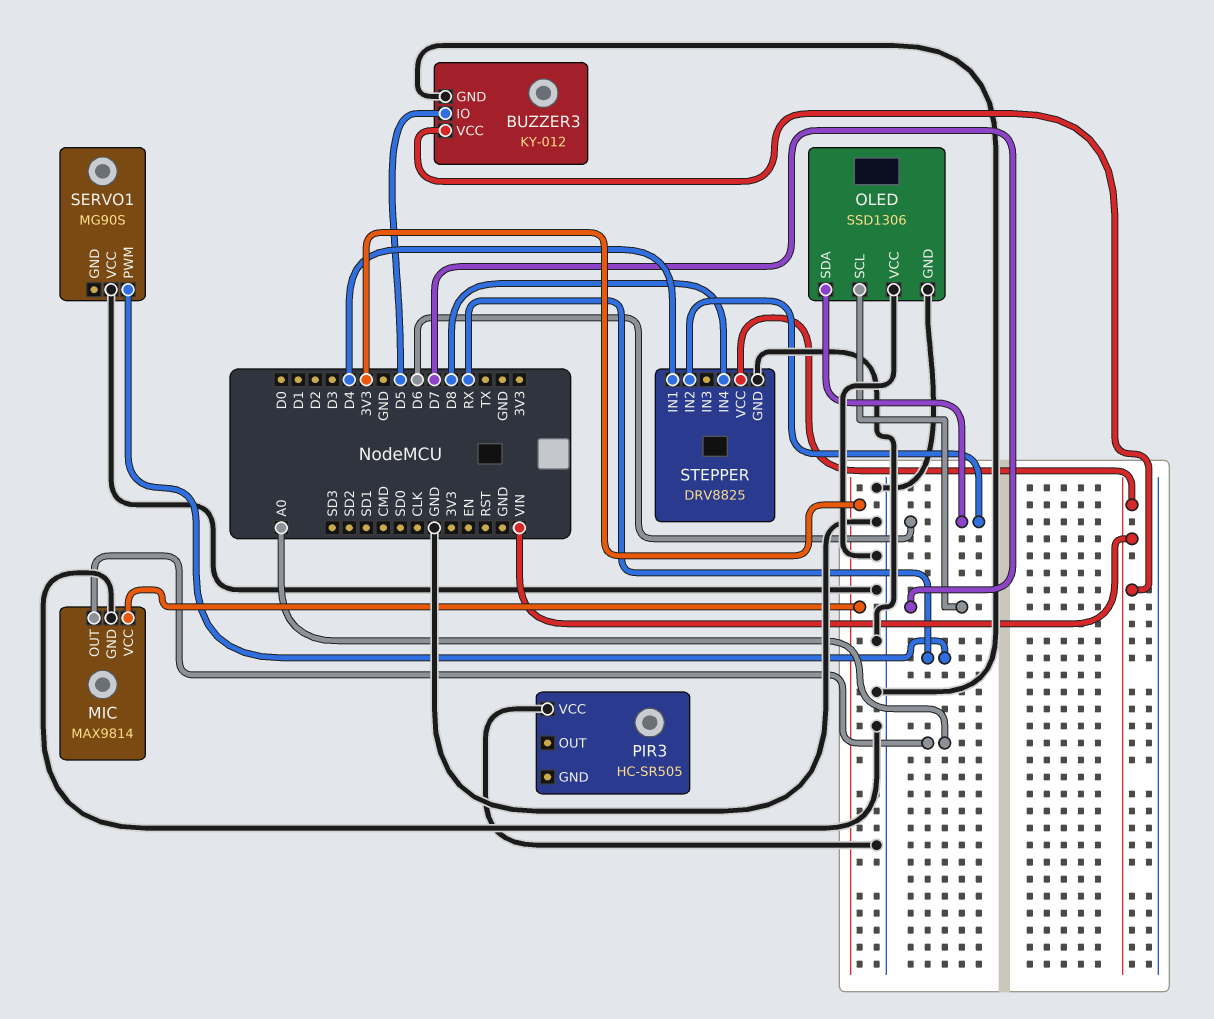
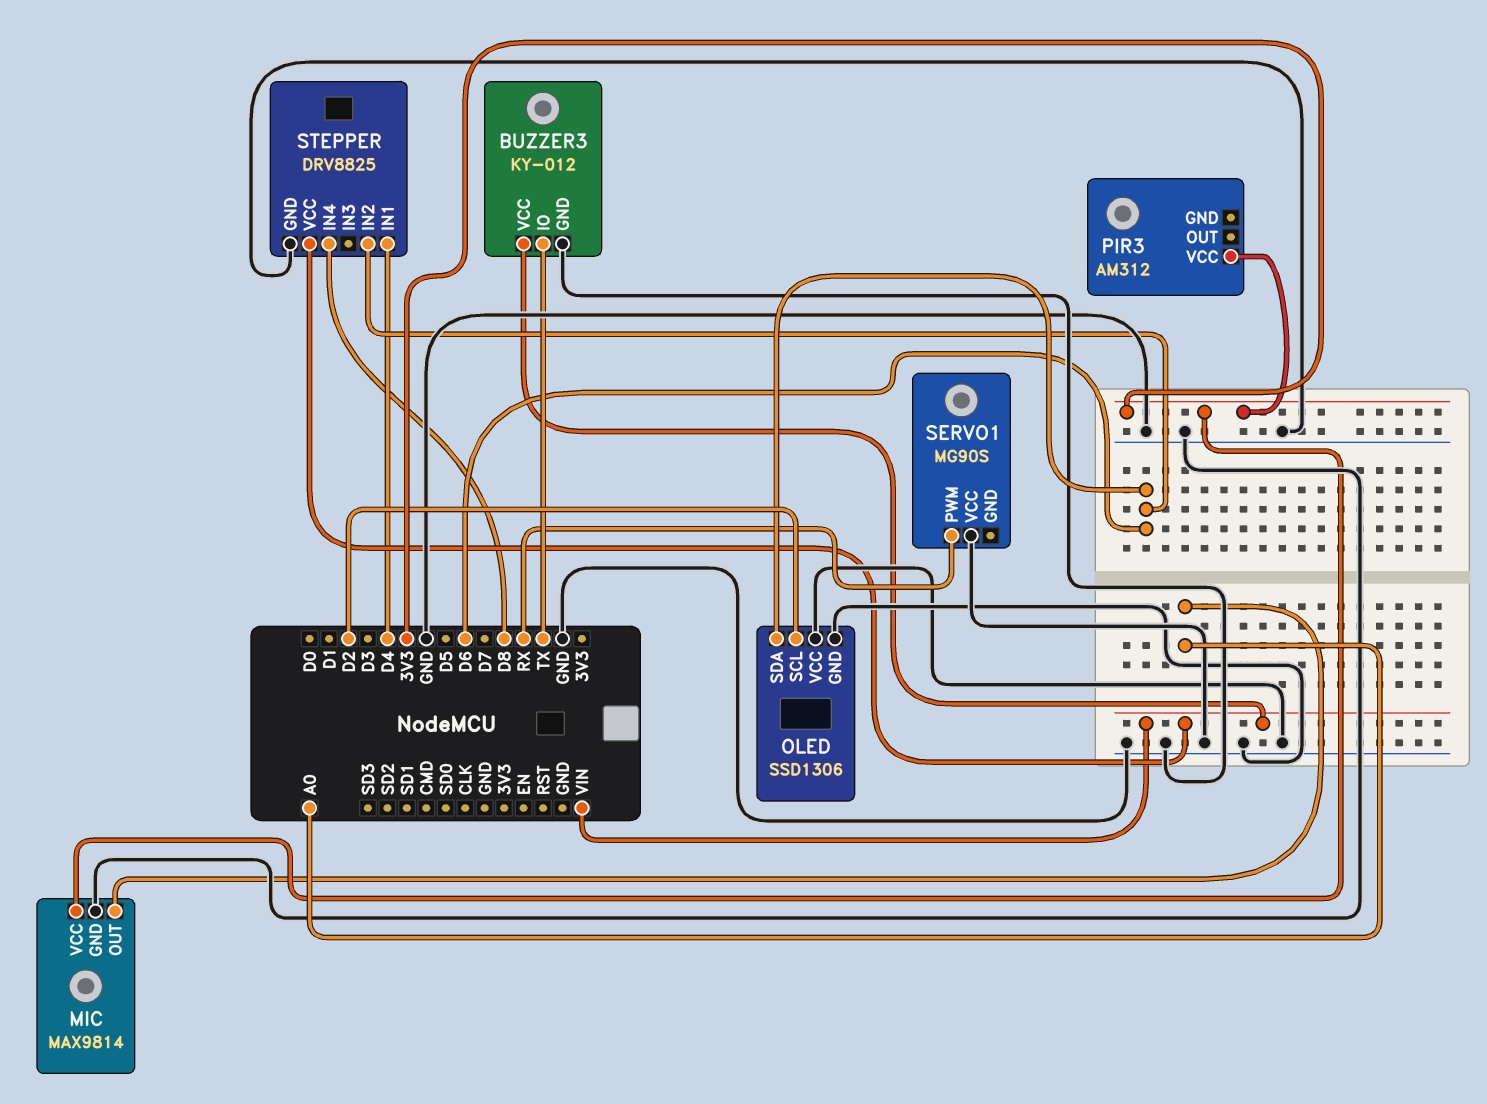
BUZZER3 pin IO: D5 -> TX
OLED pin SCL: D7 -> D2
PIR3: HC-SR505 -> AM312
PIR3 pin VCC: GND -> 3V3

